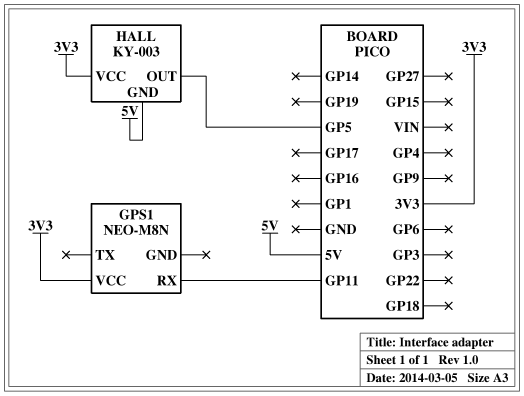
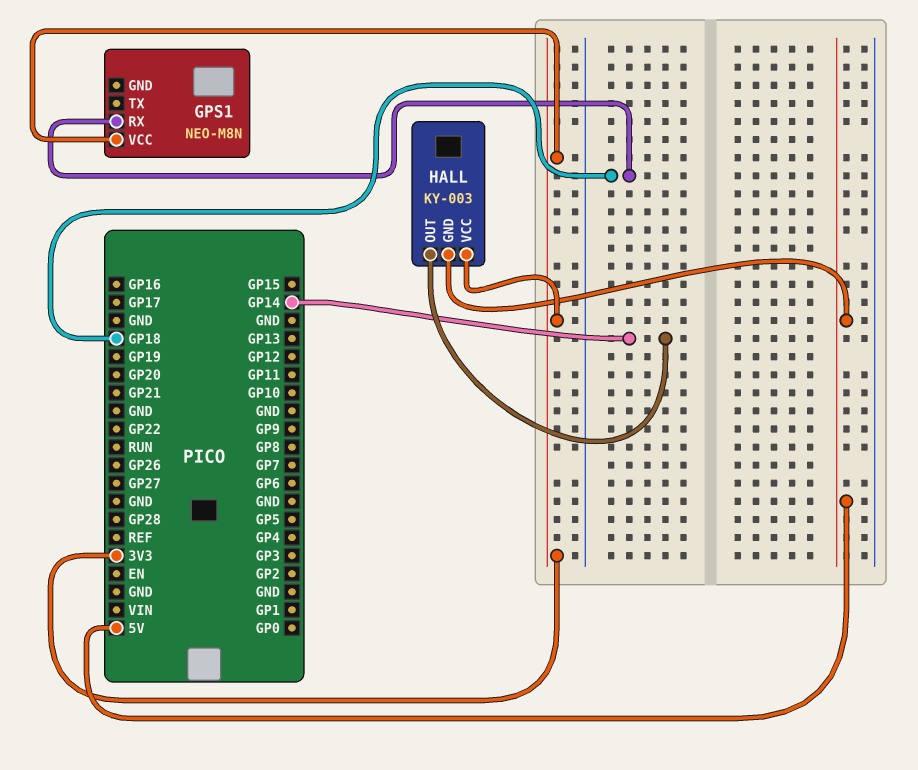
GPS1 pin RX: GP11 -> GP18
HALL pin OUT: GP5 -> GP14

